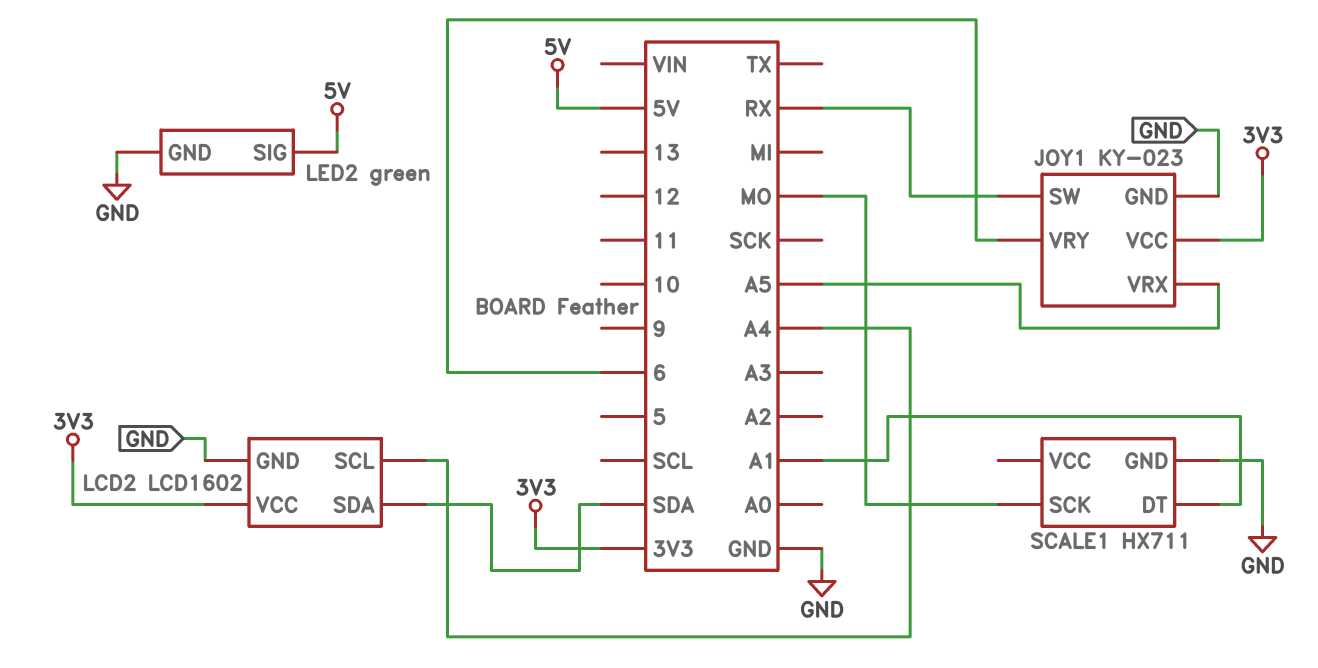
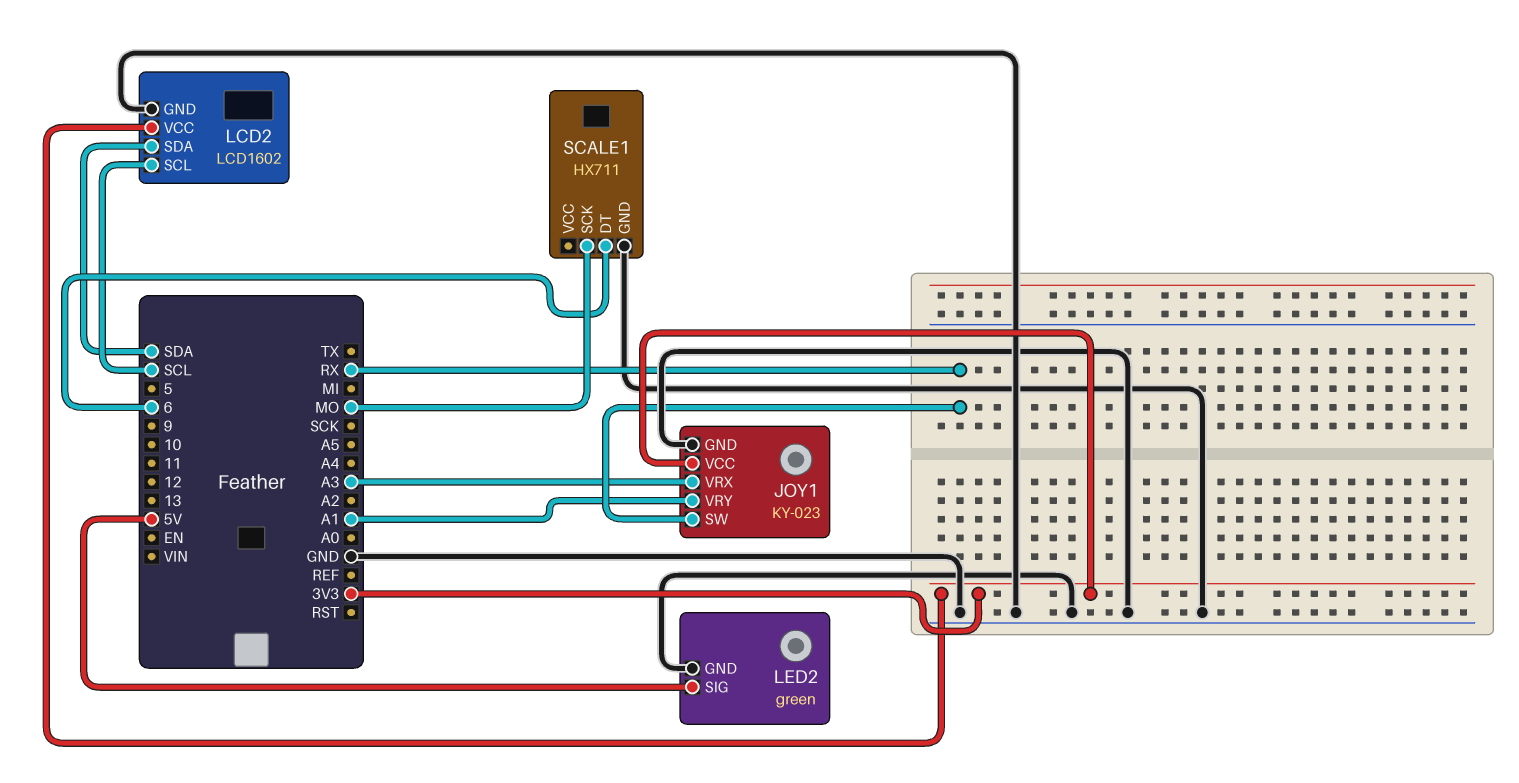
JOY1 pin VRX: A5 -> A3
JOY1 pin VRY: 6 -> A1
LCD2 pin SCL: A4 -> SCL
SCALE1 pin DT: A1 -> 6

